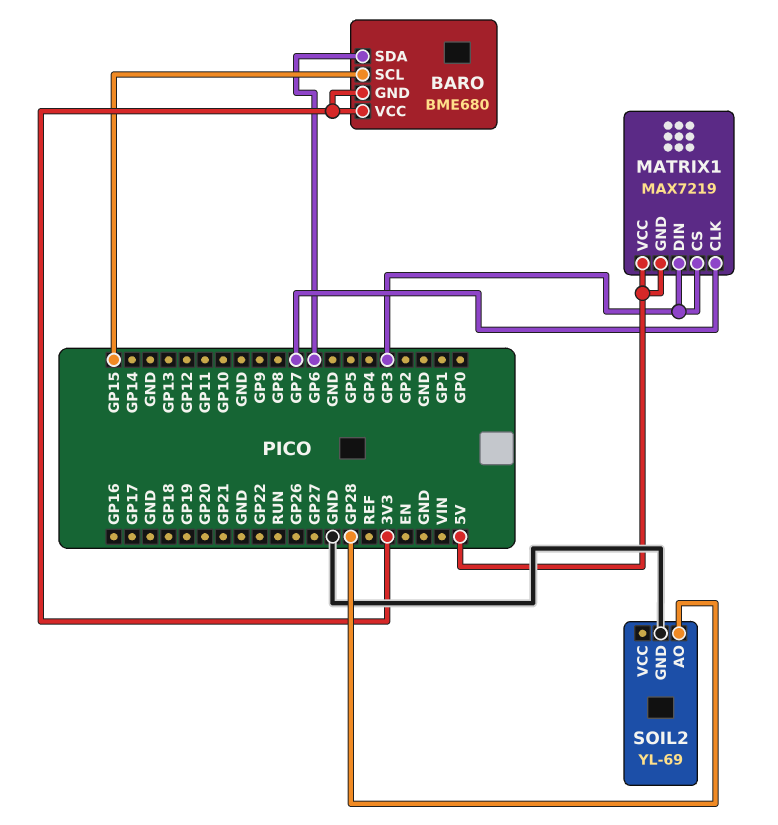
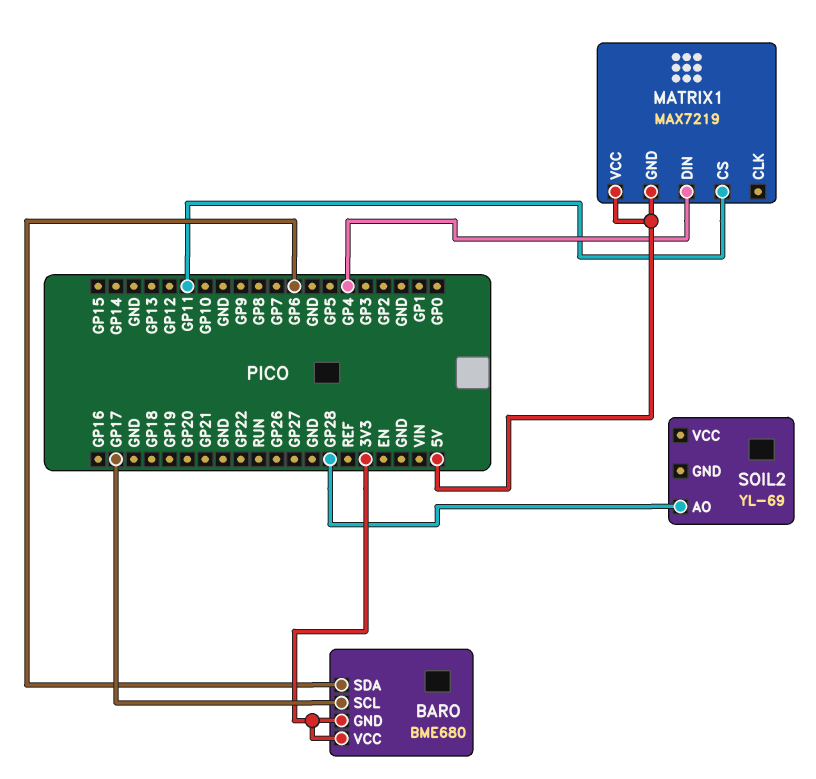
BARO pin SCL: GP15 -> GP17
MATRIX1 pin CLK: GP7 -> none
MATRIX1 pin CS: GP3 -> GP11
MATRIX1 pin DIN: GP3 -> GP4
SOIL2 pin GND: GND -> none

